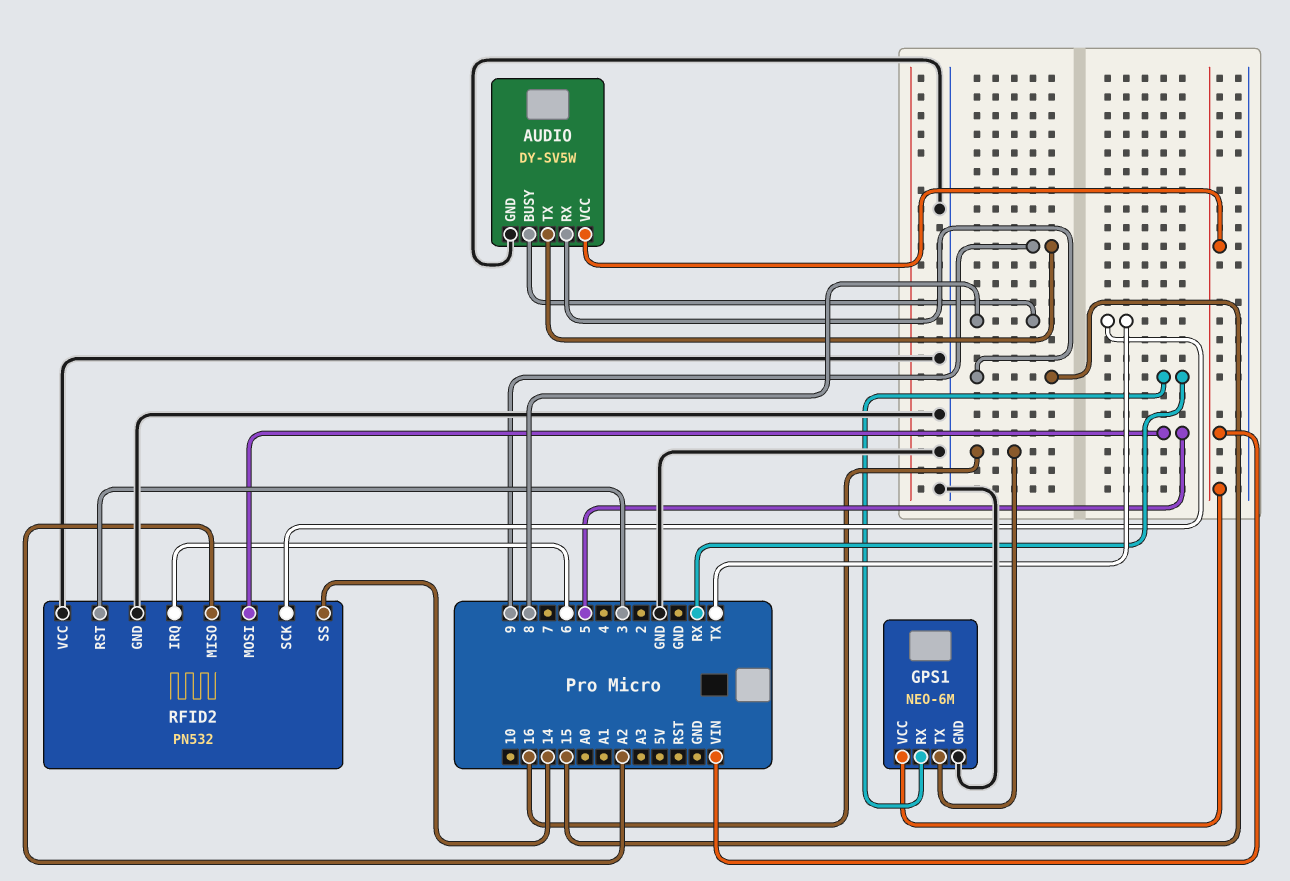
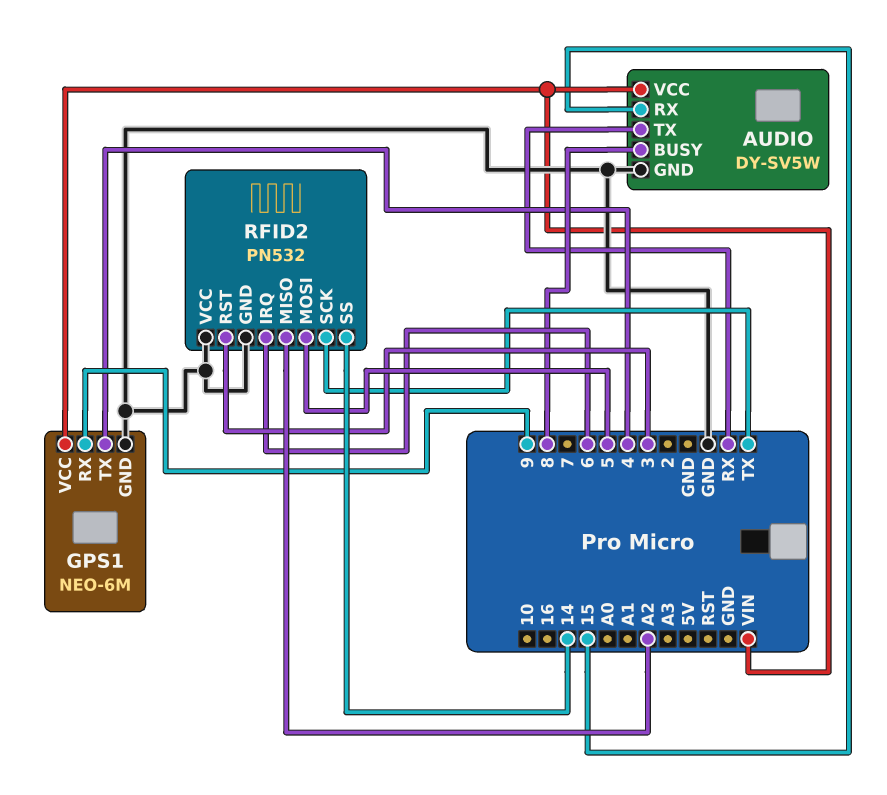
AUDIO pin TX: 9 -> RX
GPS1 pin RX: RX -> 9
GPS1 pin TX: 16 -> 4

